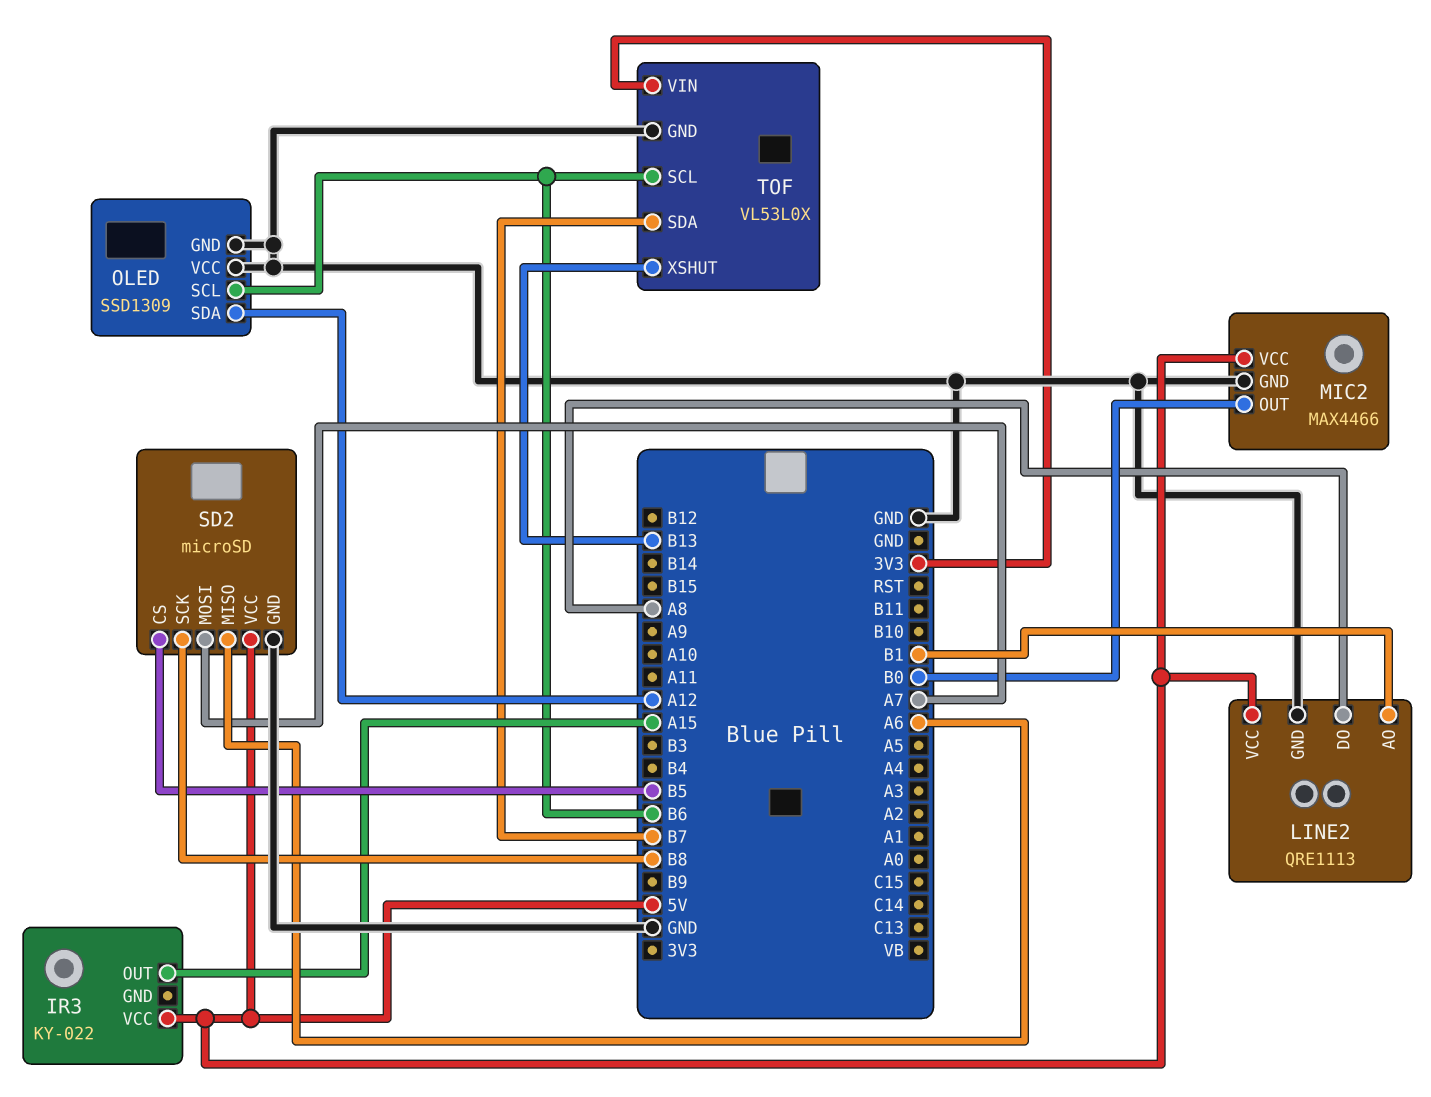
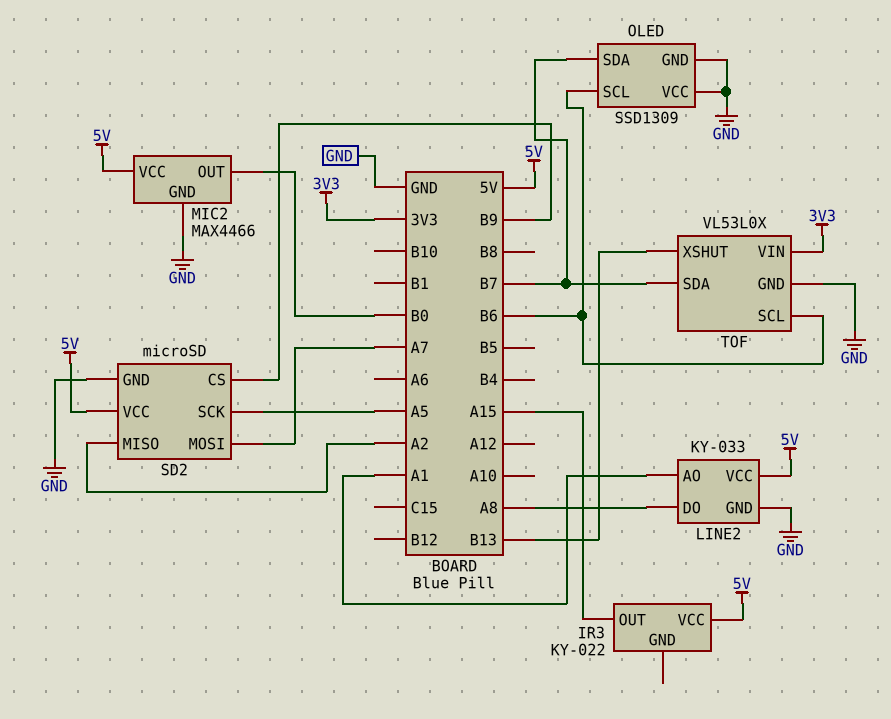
LINE2: QRE1113 -> KY-033
LINE2 pin AO: B1 -> A1
OLED pin SDA: A12 -> B7
SD2 pin CS: B5 -> B9
SD2 pin MISO: A6 -> A2
SD2 pin SCK: B8 -> A5

